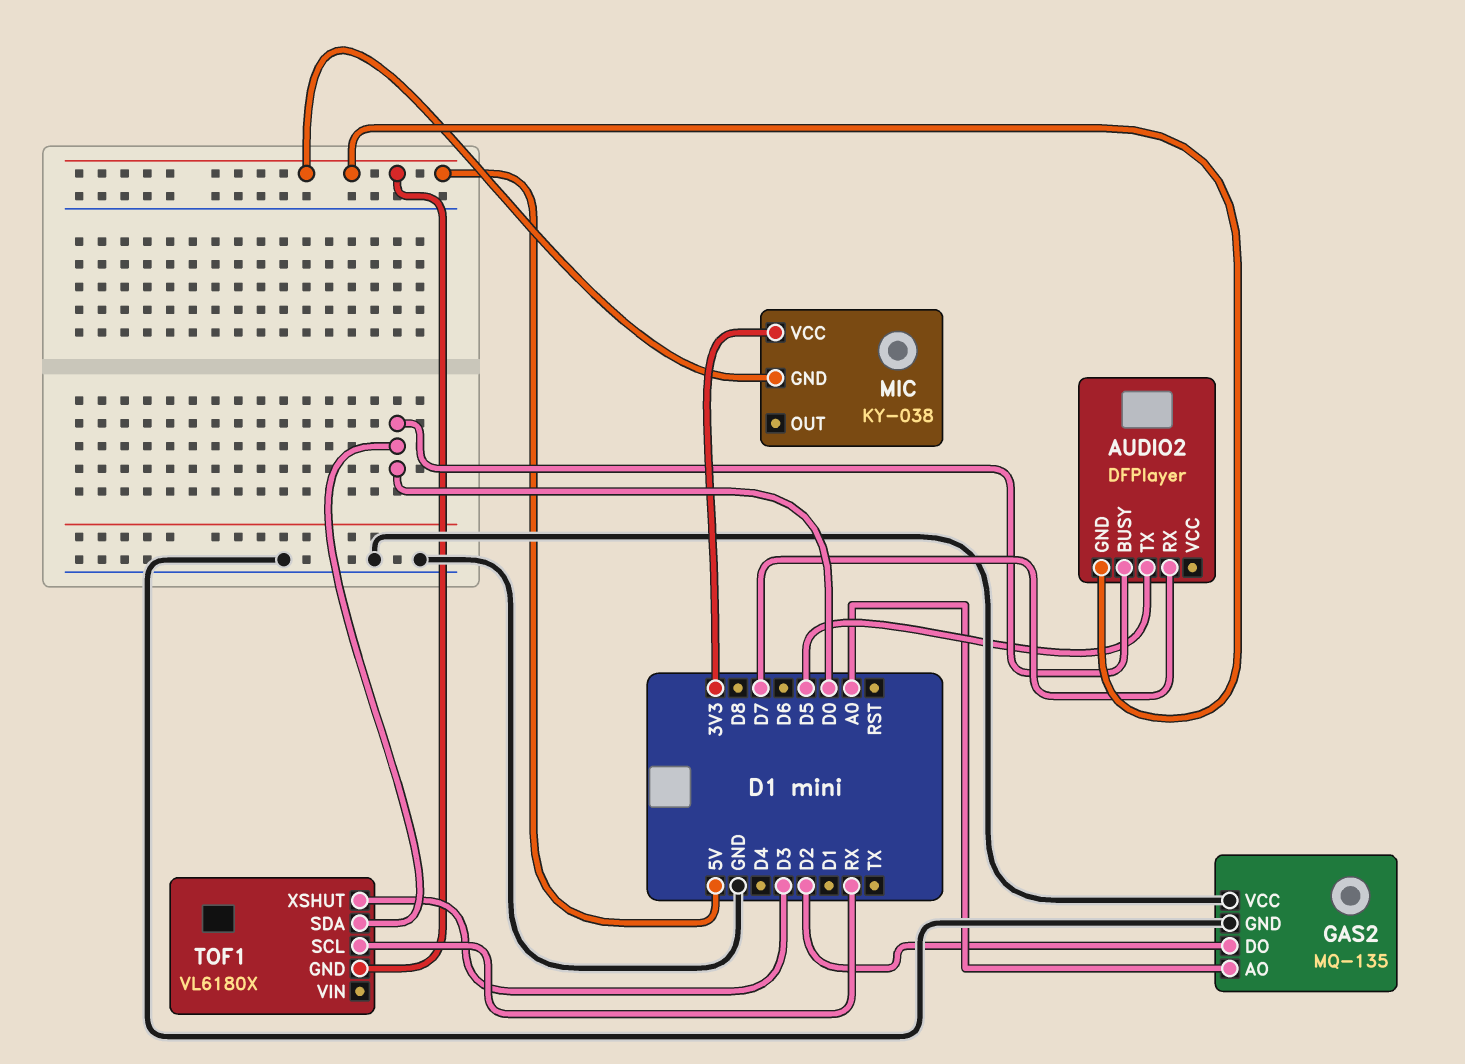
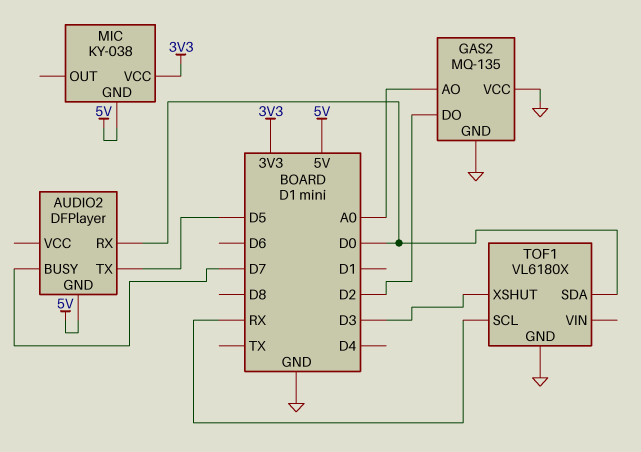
AUDIO2 pin BUSY: D0 -> D7
AUDIO2 pin RX: D7 -> D0
TOF1 pin GND: 5V -> GND

